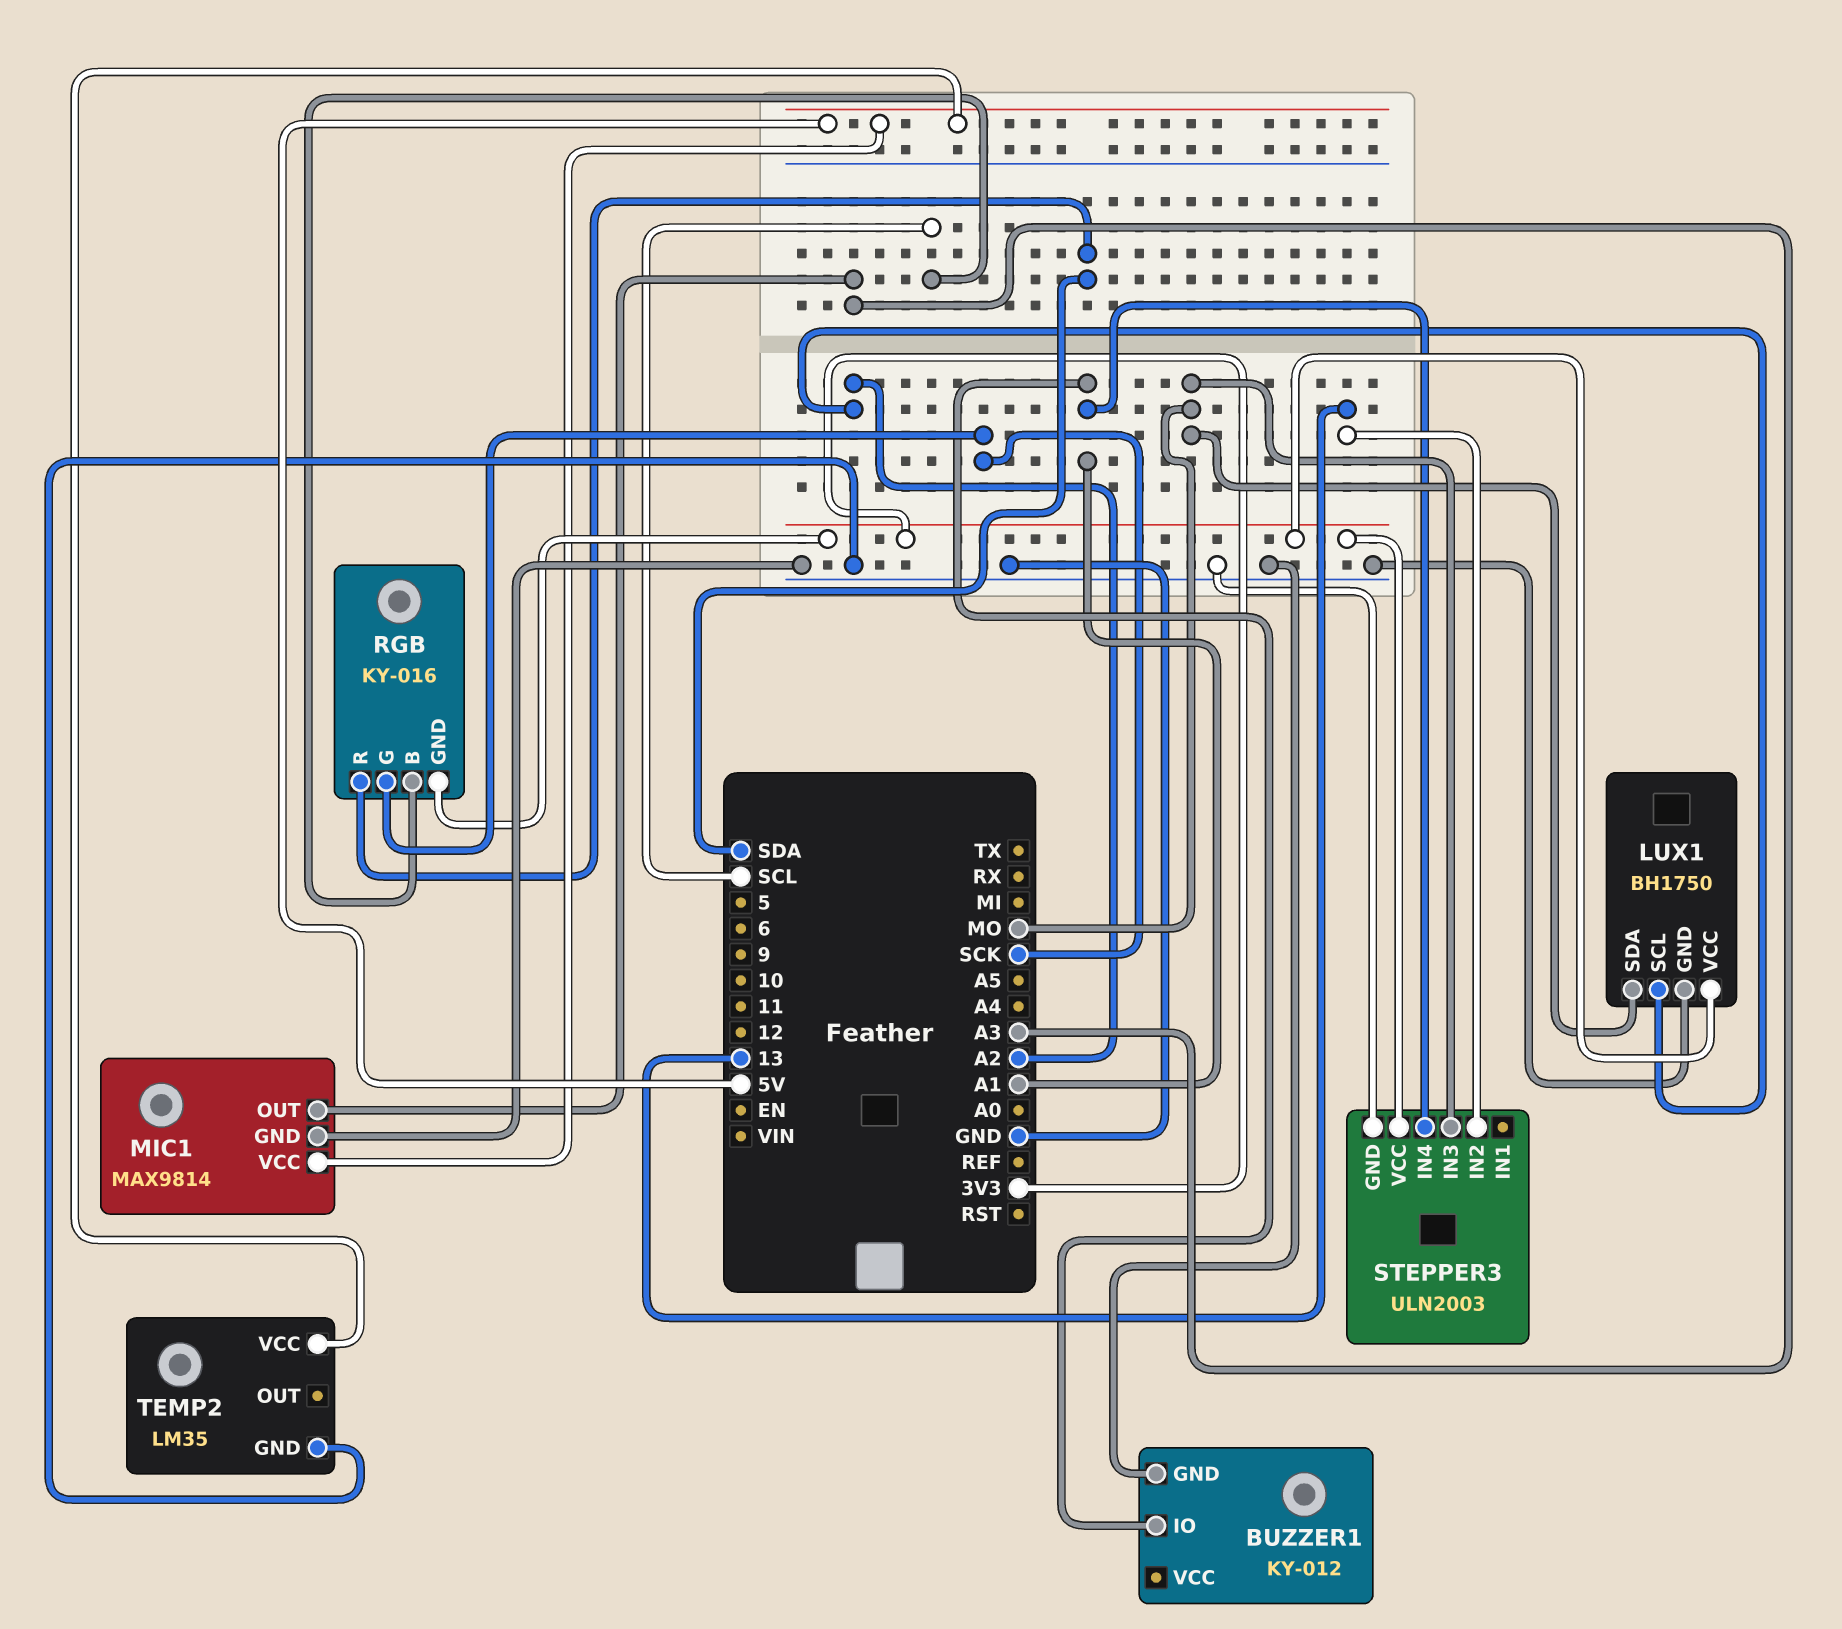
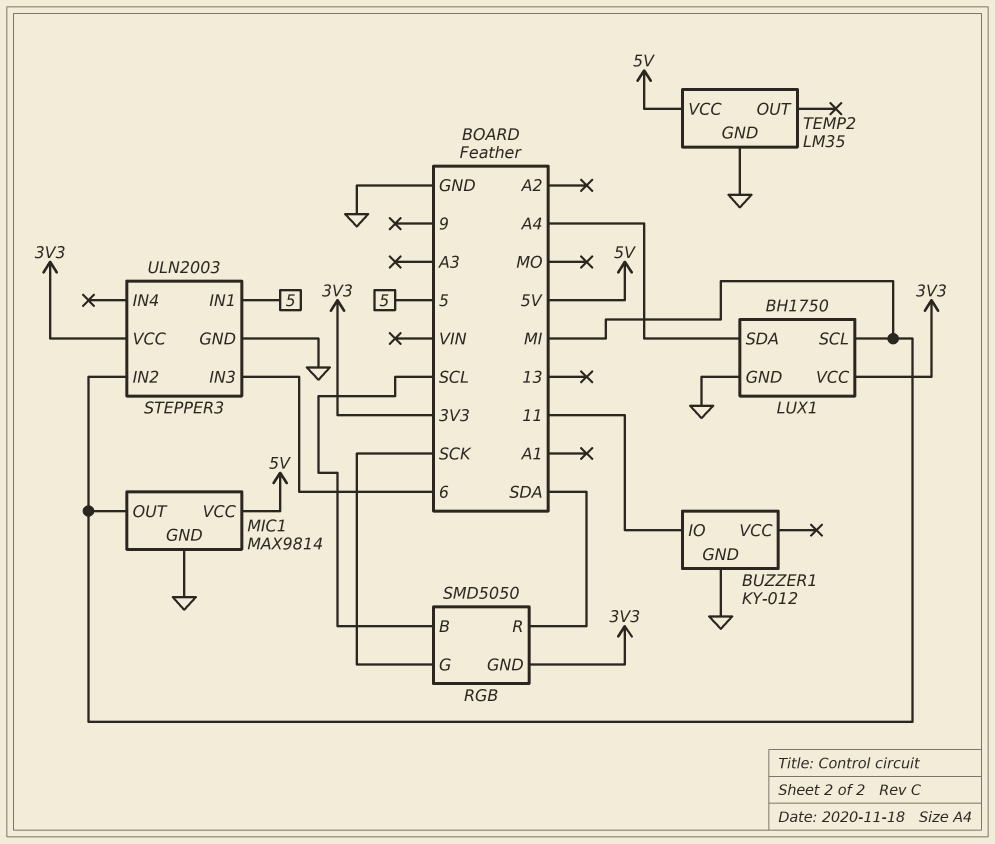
BUZZER1 pin IO: A1 -> 11
LUX1 pin SCL: A2 -> MI
LUX1 pin SDA: MO -> A4
MIC1 pin OUT: A3 -> MI
RGB: KY-016 -> SMD5050
STEPPER3 pin IN1: none -> 5
STEPPER3 pin IN2: 13 -> MI
STEPPER3 pin IN3: MO -> 6
STEPPER3 pin IN4: A1 -> none

